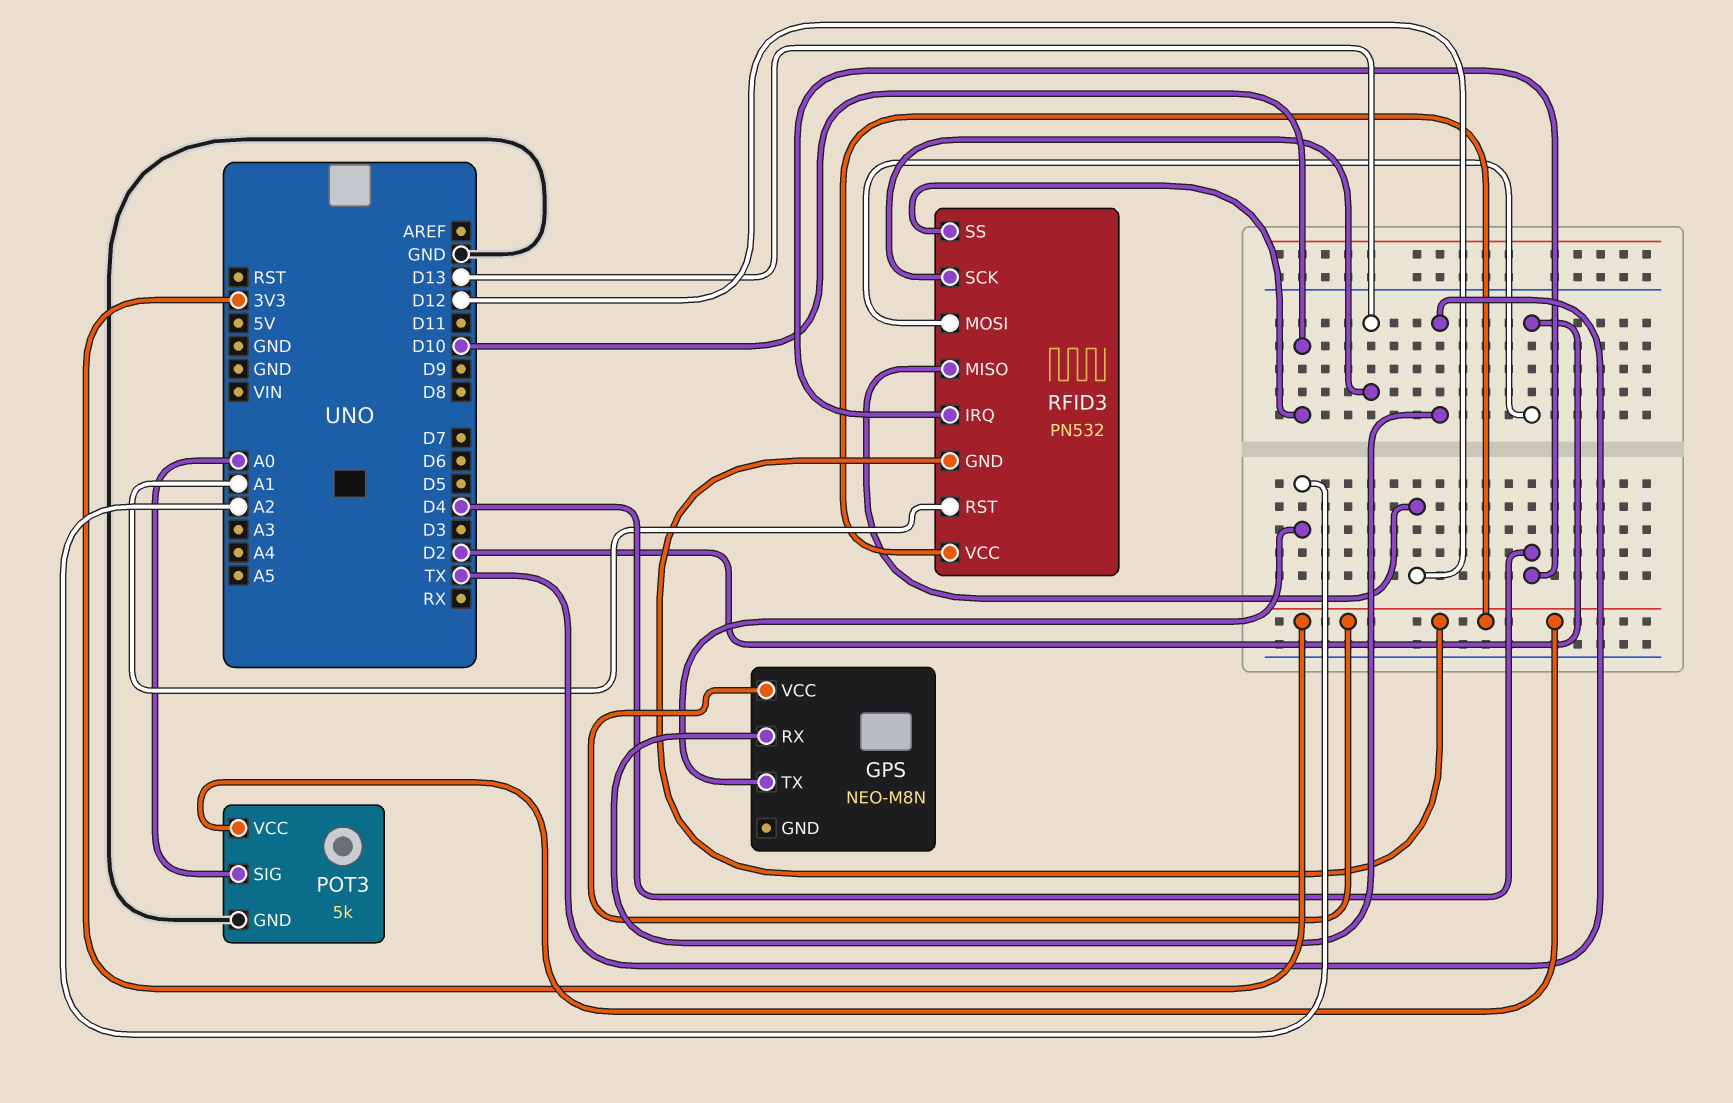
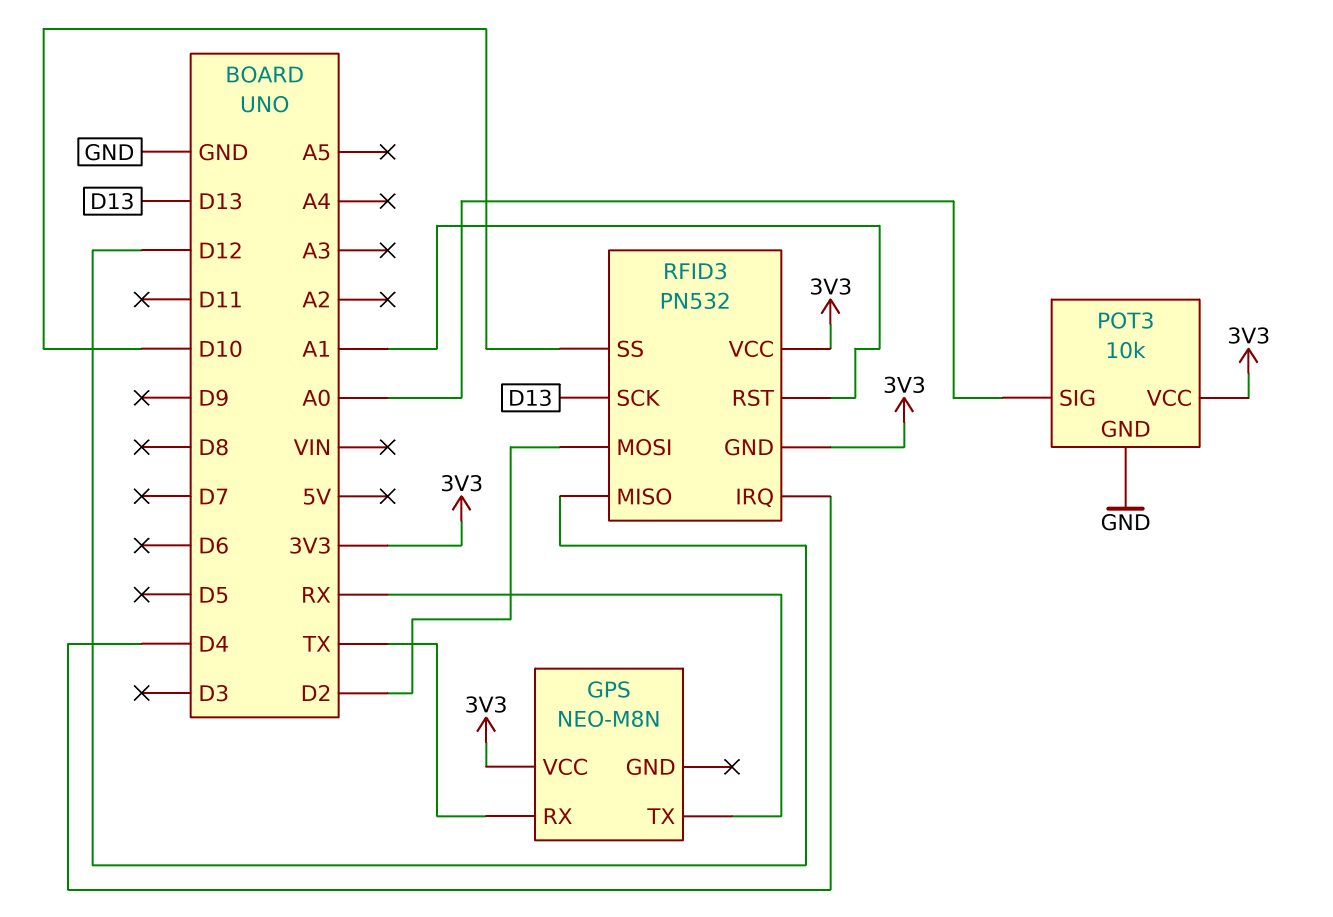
GPS pin TX: A2 -> RX
POT3: 5k -> 10k

